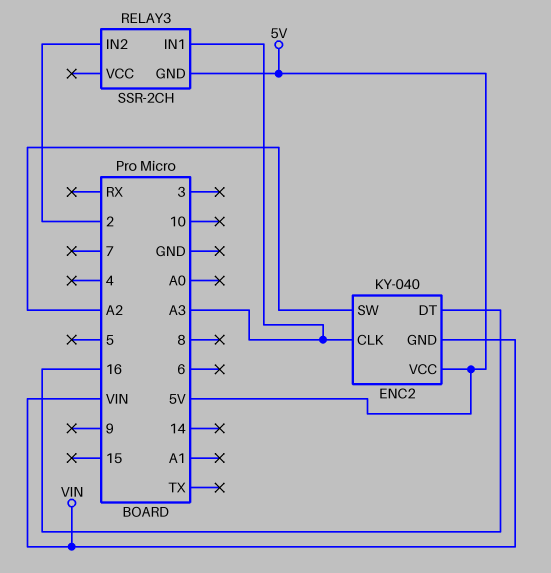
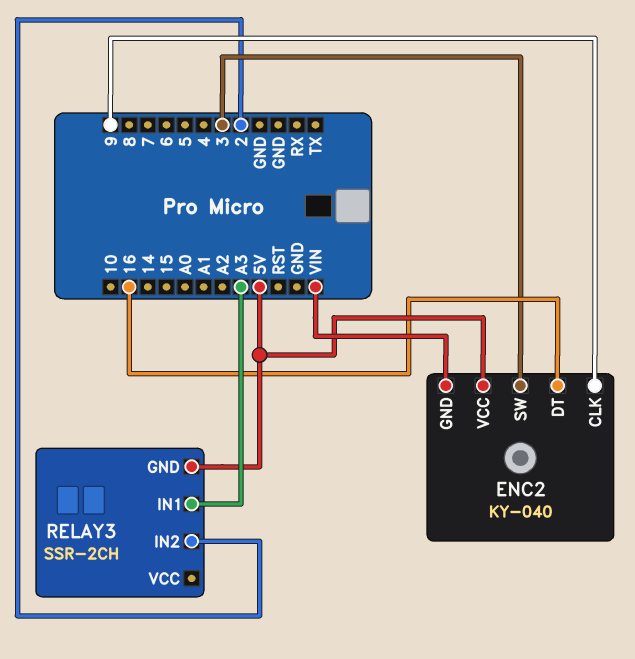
ENC2 pin CLK: A3 -> 9
ENC2 pin SW: A2 -> 3

